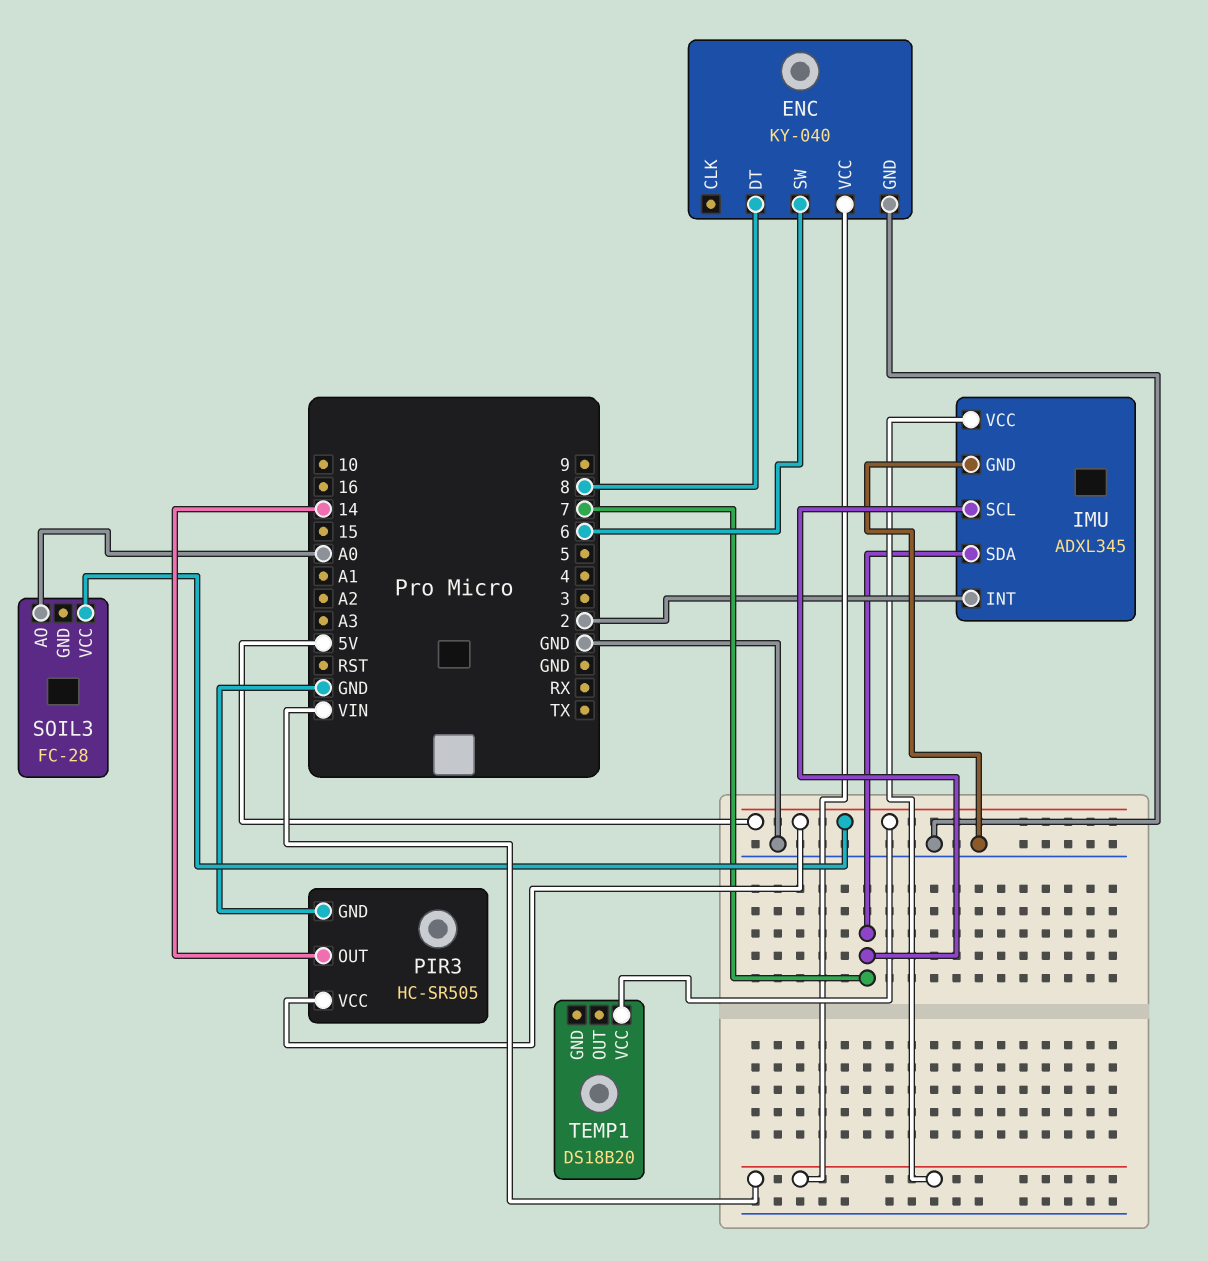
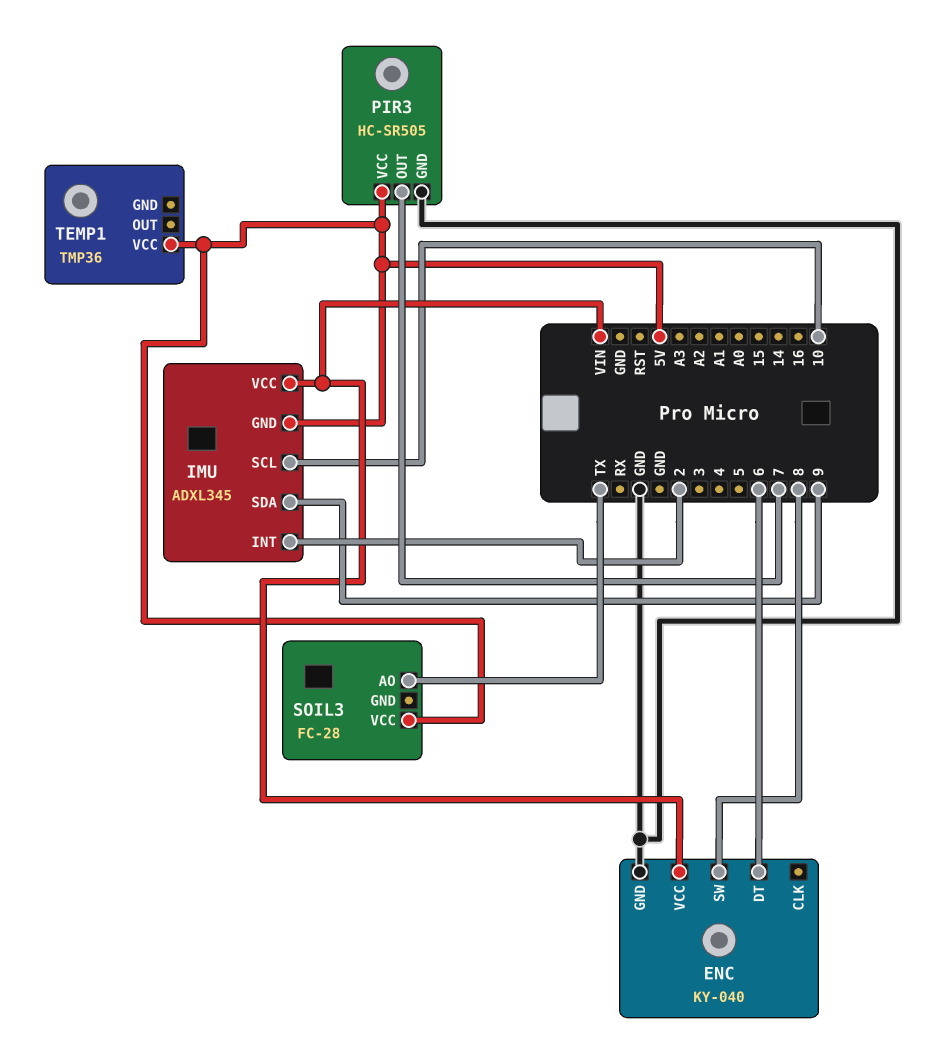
ENC pin DT: 8 -> 6
ENC pin SW: 6 -> 8
IMU pin GND: GND -> 5V
IMU pin SCL: 7 -> 10
IMU pin SDA: 7 -> 9
PIR3 pin OUT: 14 -> 7
SOIL3 pin AO: A0 -> TX
TEMP1: DS18B20 -> TMP36

